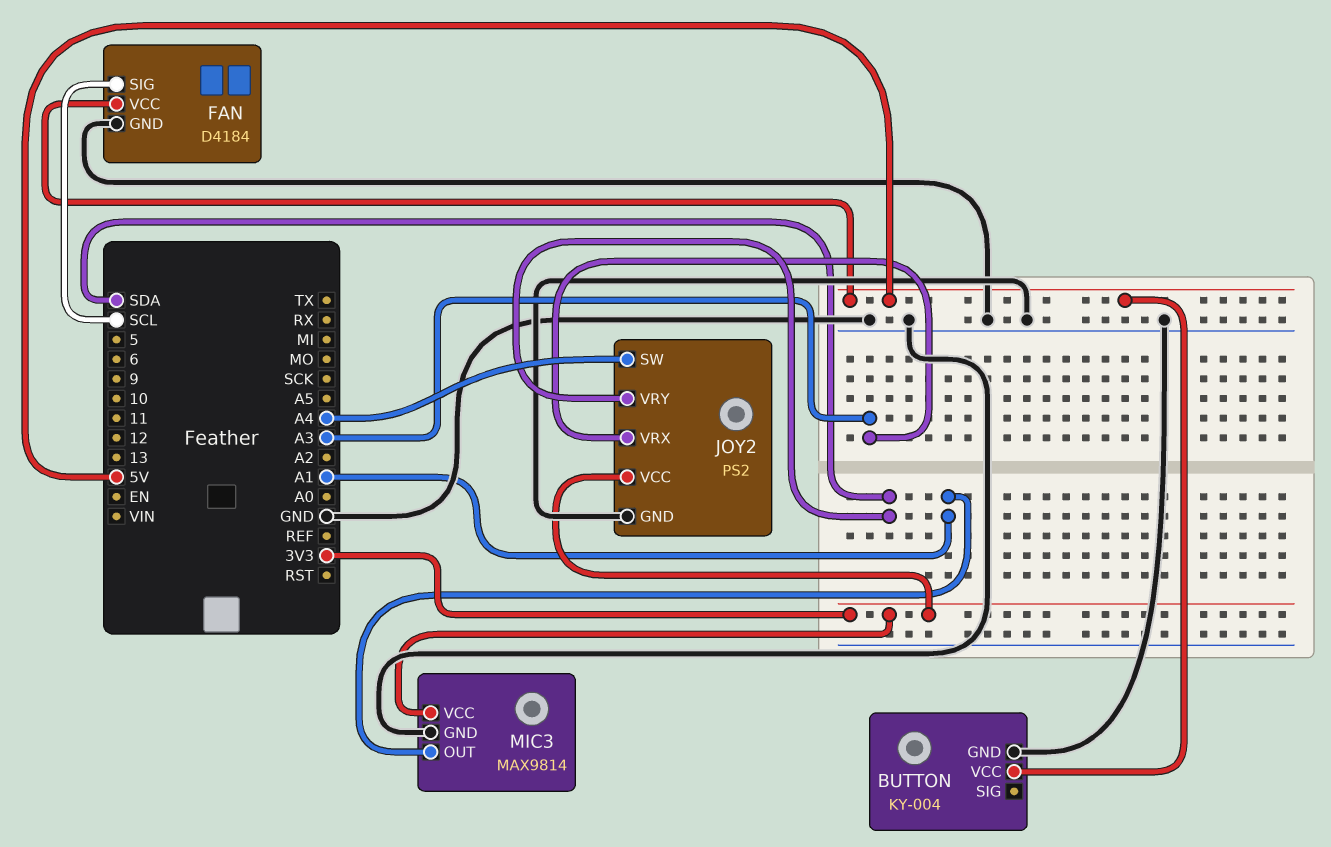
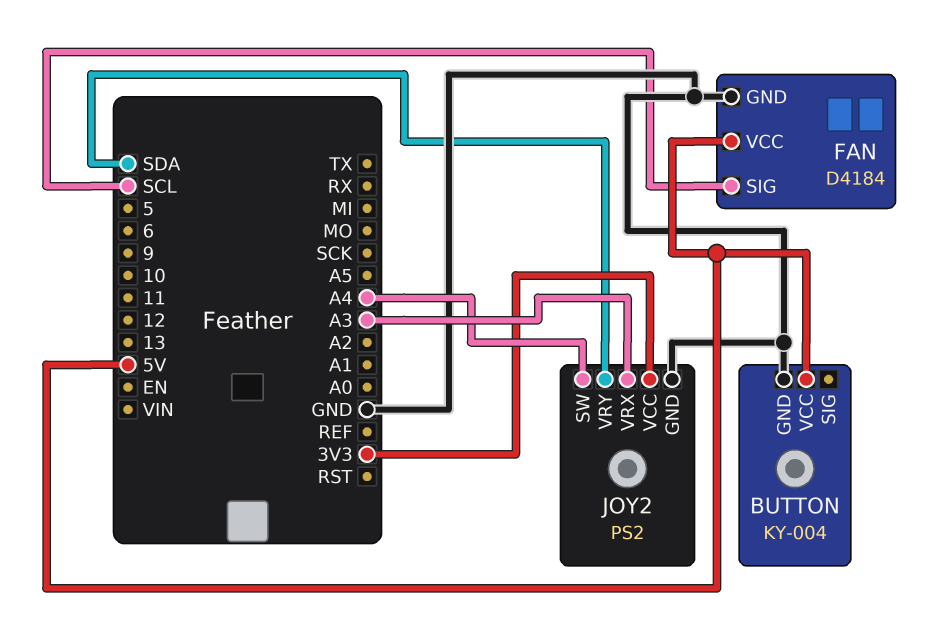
MIC3: MAX9814 -> none
MIC3 pin GND: GND -> none
MIC3 pin OUT: A1 -> none
MIC3 pin VCC: 3V3 -> none

